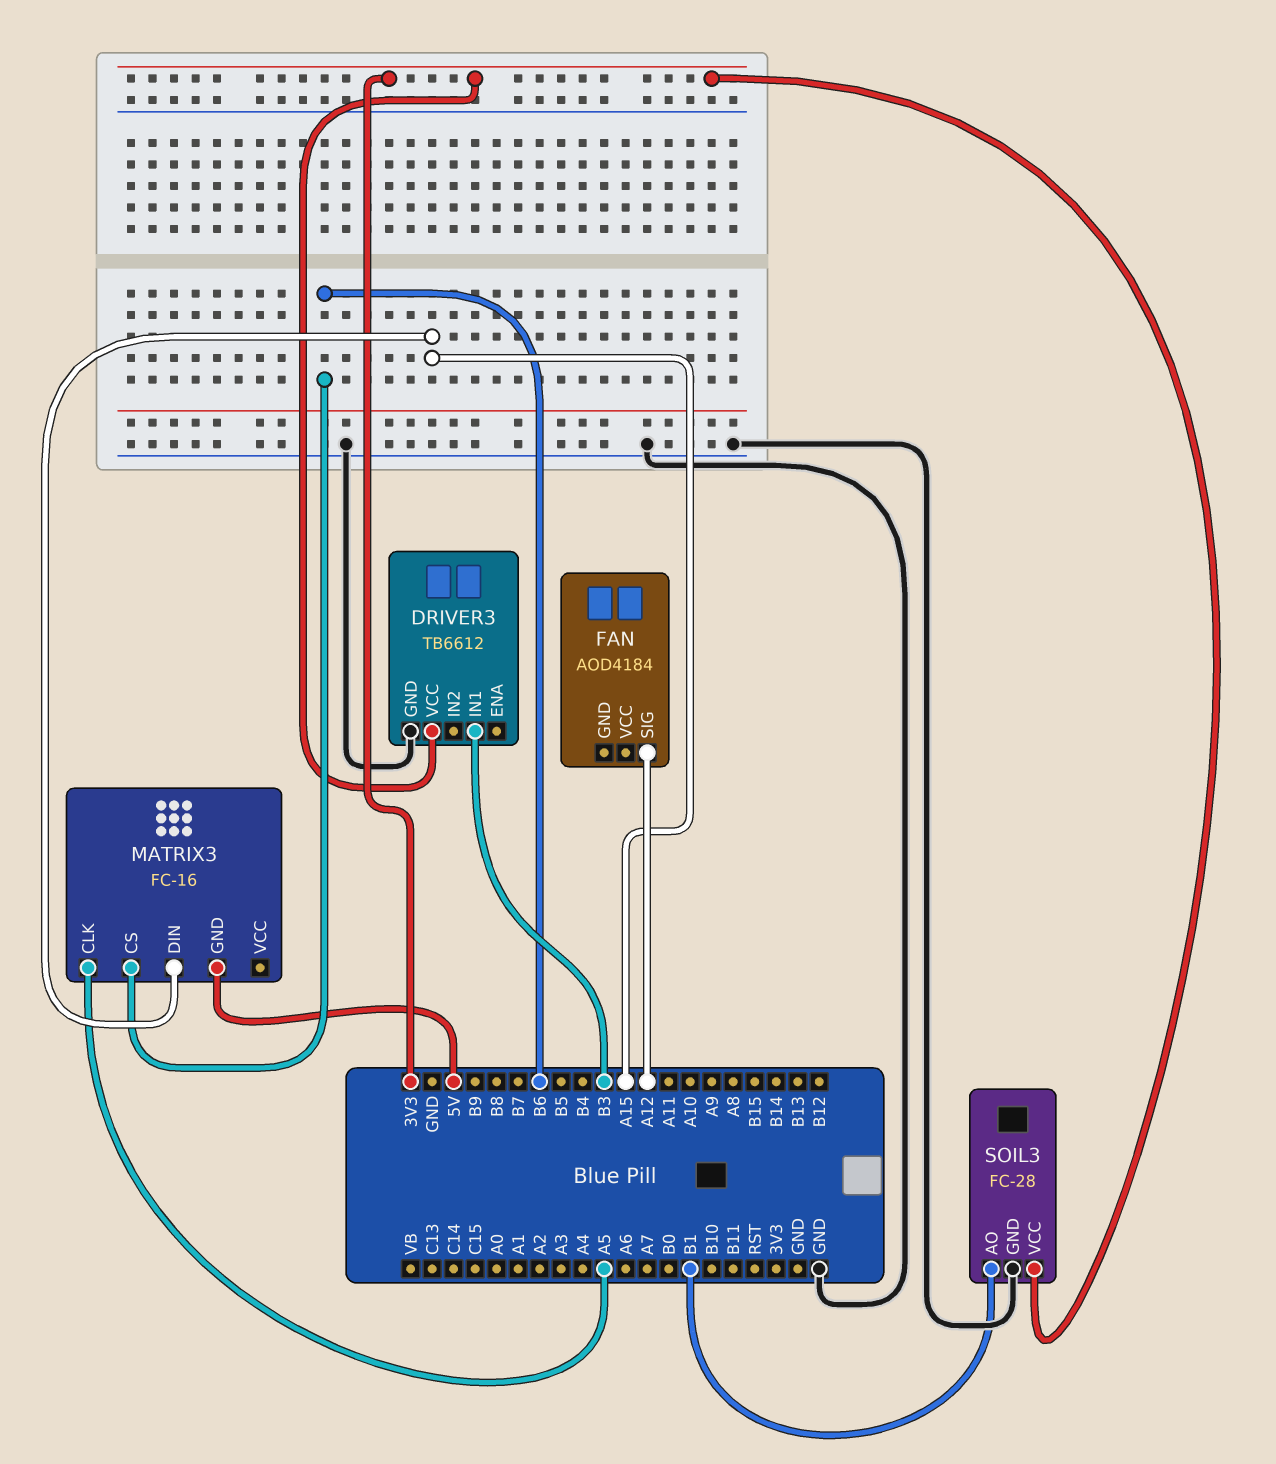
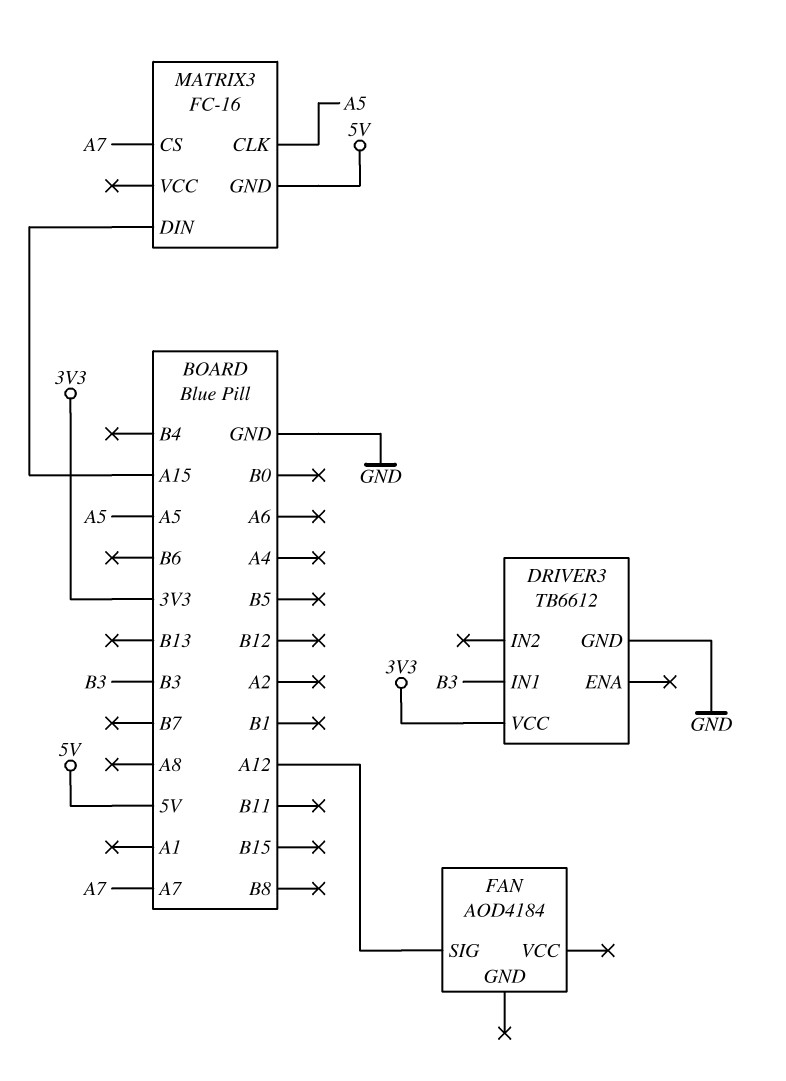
MATRIX3 pin CS: B6 -> A7
SOIL3: FC-28 -> none
SOIL3 pin AO: B1 -> none
SOIL3 pin GND: GND -> none
SOIL3 pin VCC: 3V3 -> none

